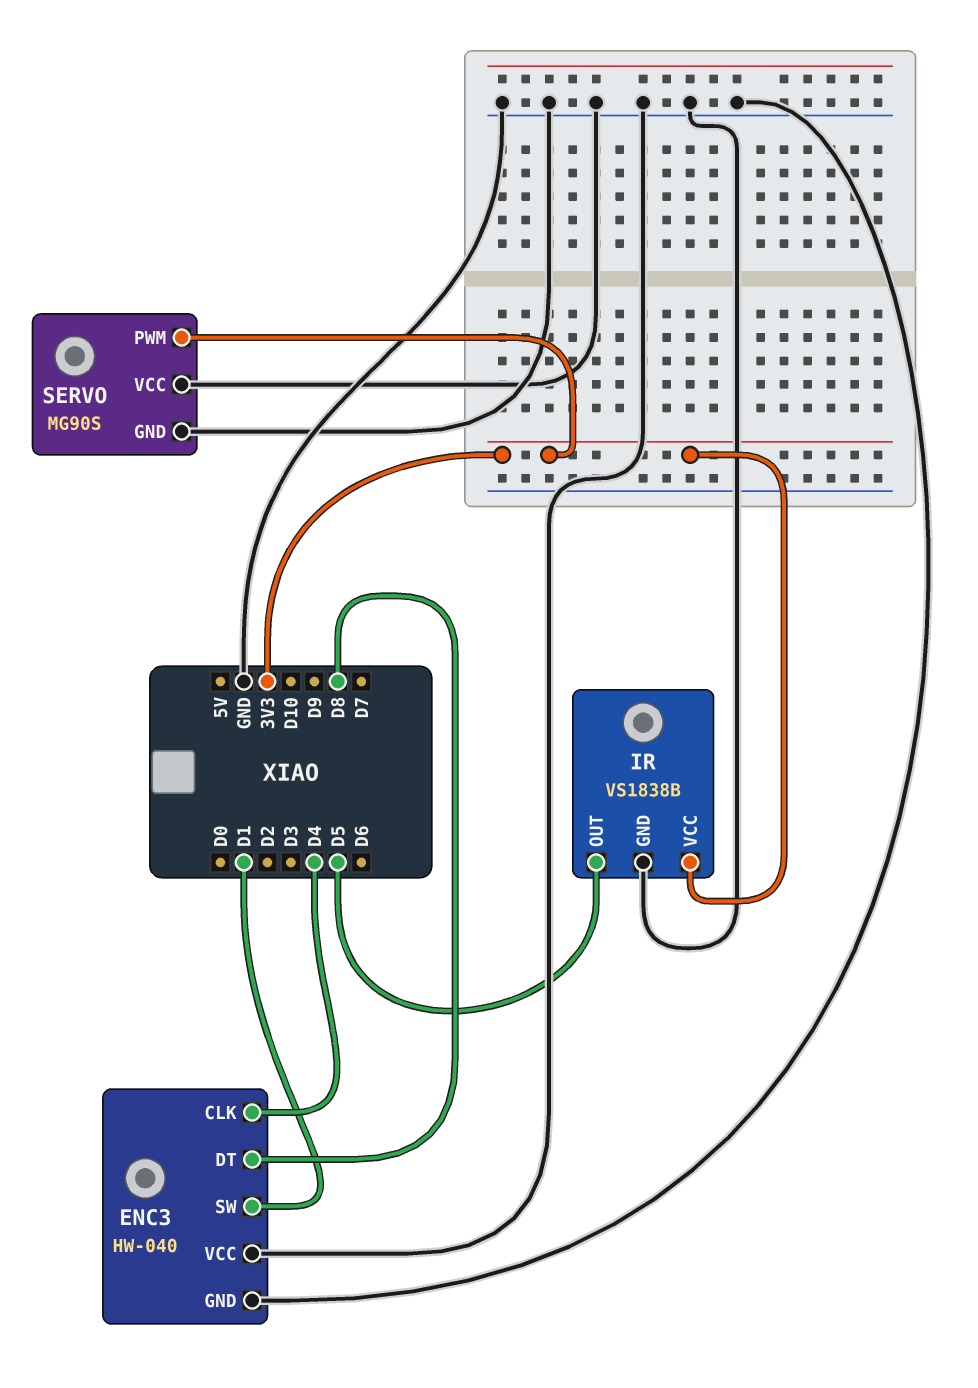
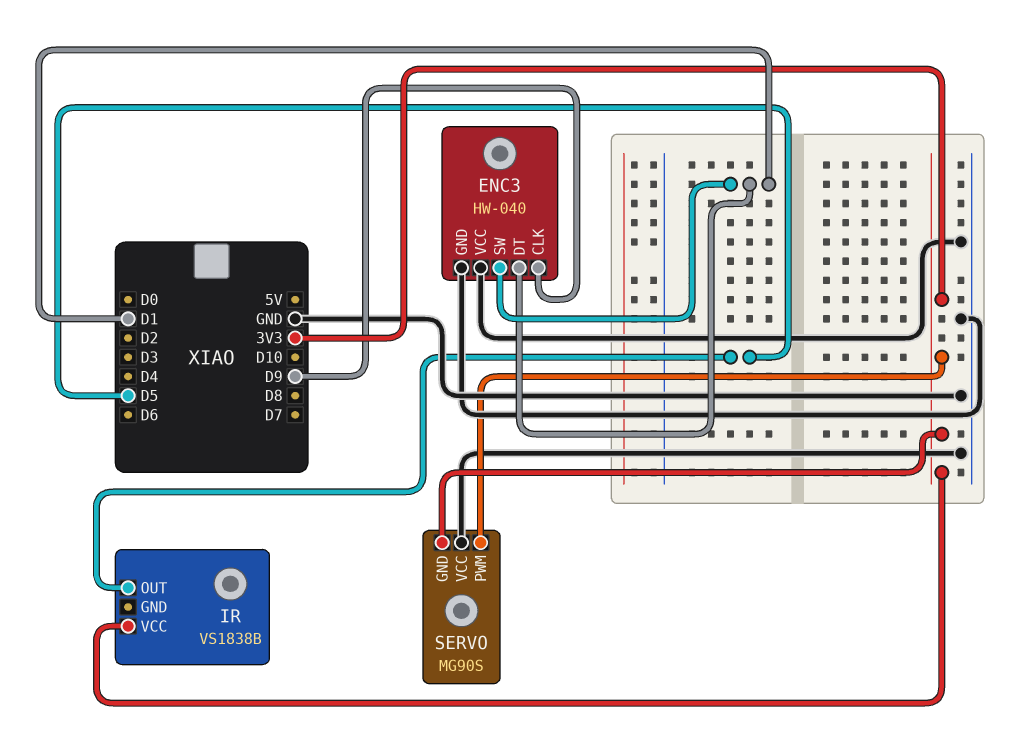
ENC3 pin CLK: D4 -> D9
ENC3 pin DT: D8 -> D1
IR pin GND: GND -> none
SERVO pin GND: GND -> 3V3

